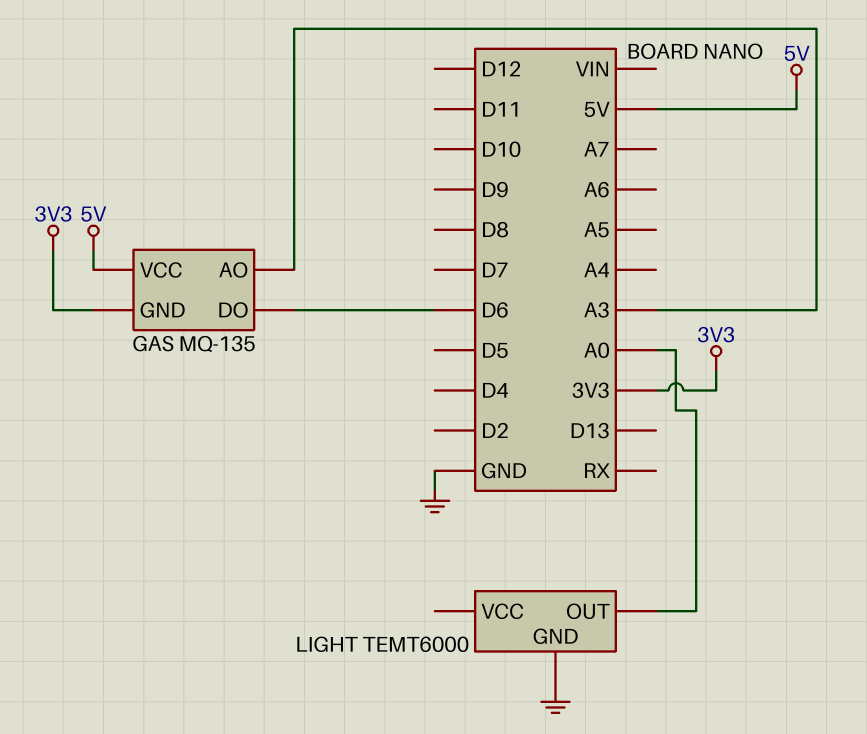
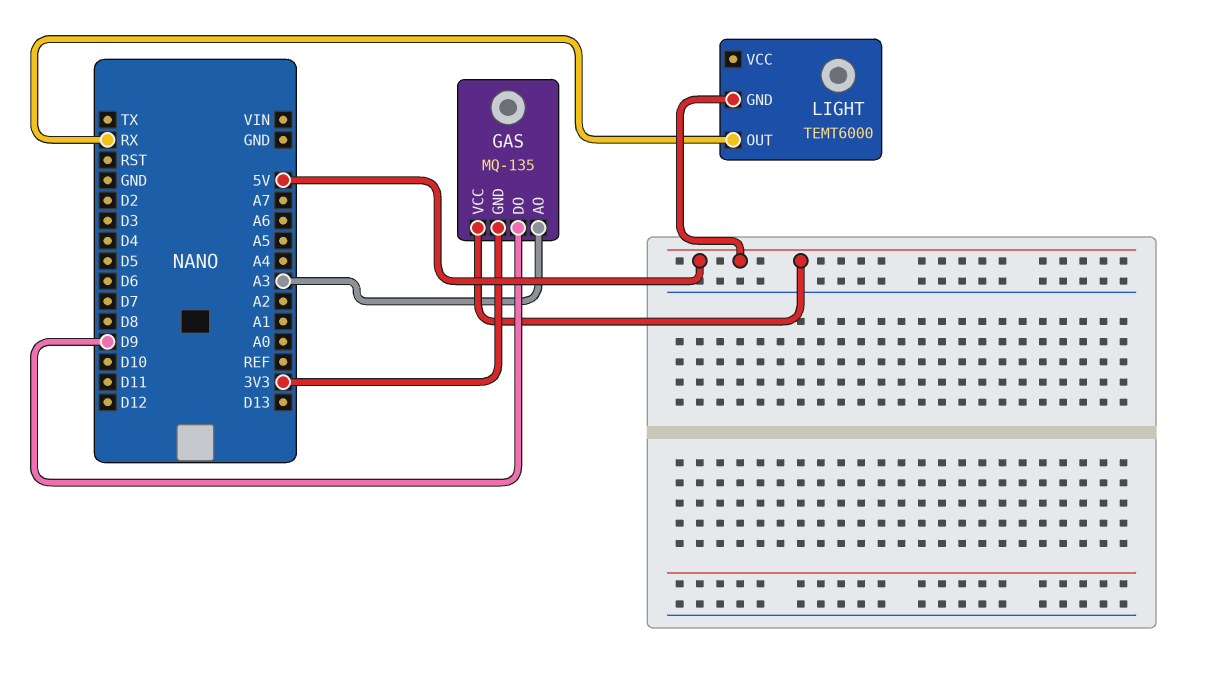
GAS pin DO: D6 -> D9
LIGHT pin GND: GND -> 5V
LIGHT pin OUT: A0 -> RX

